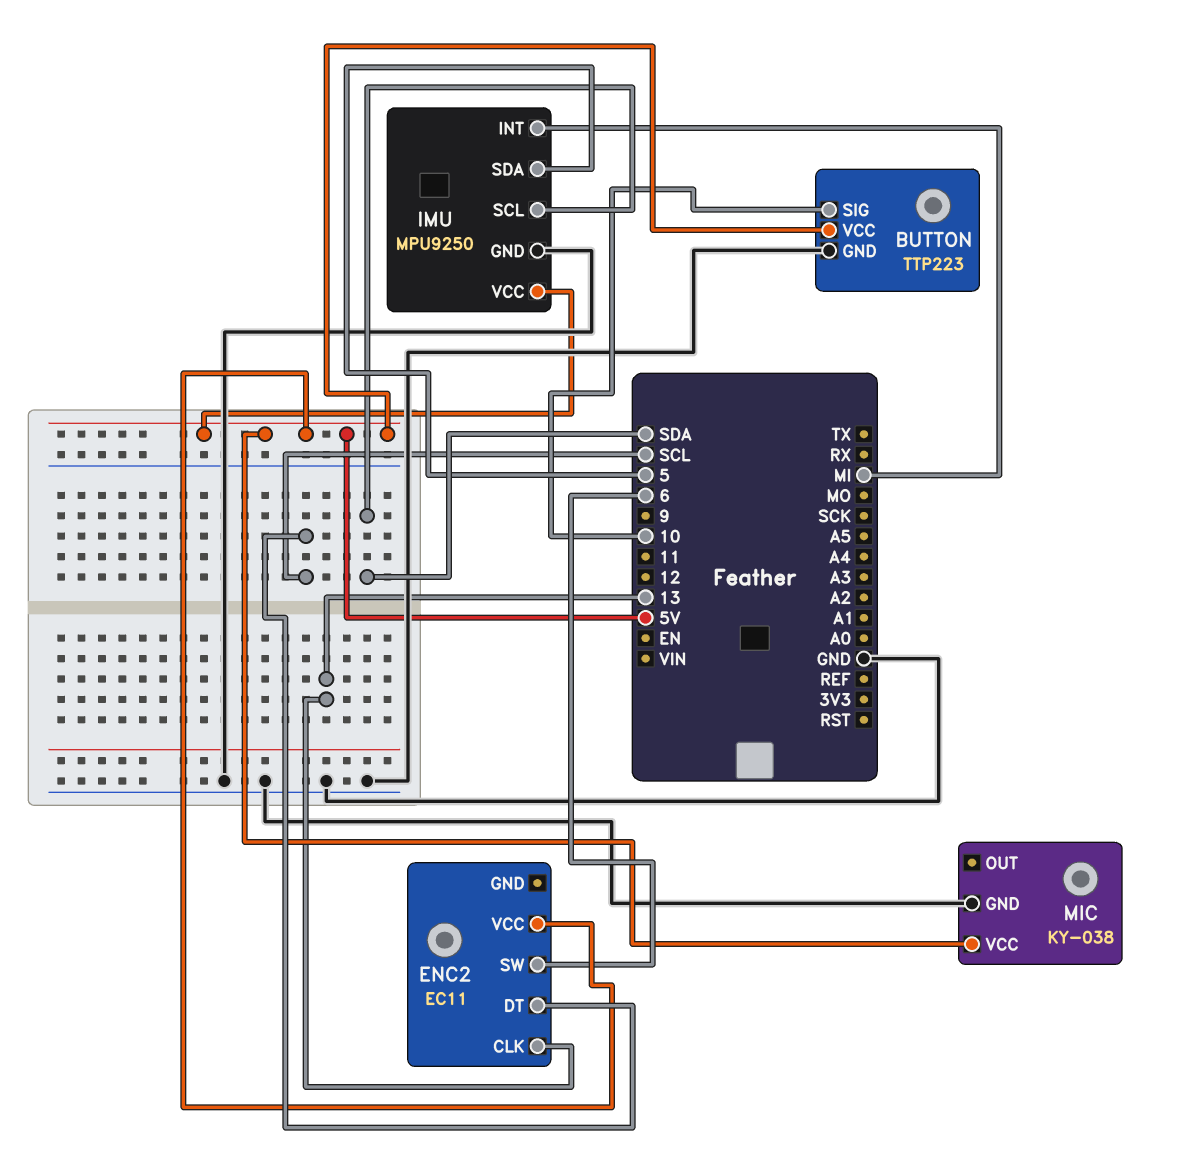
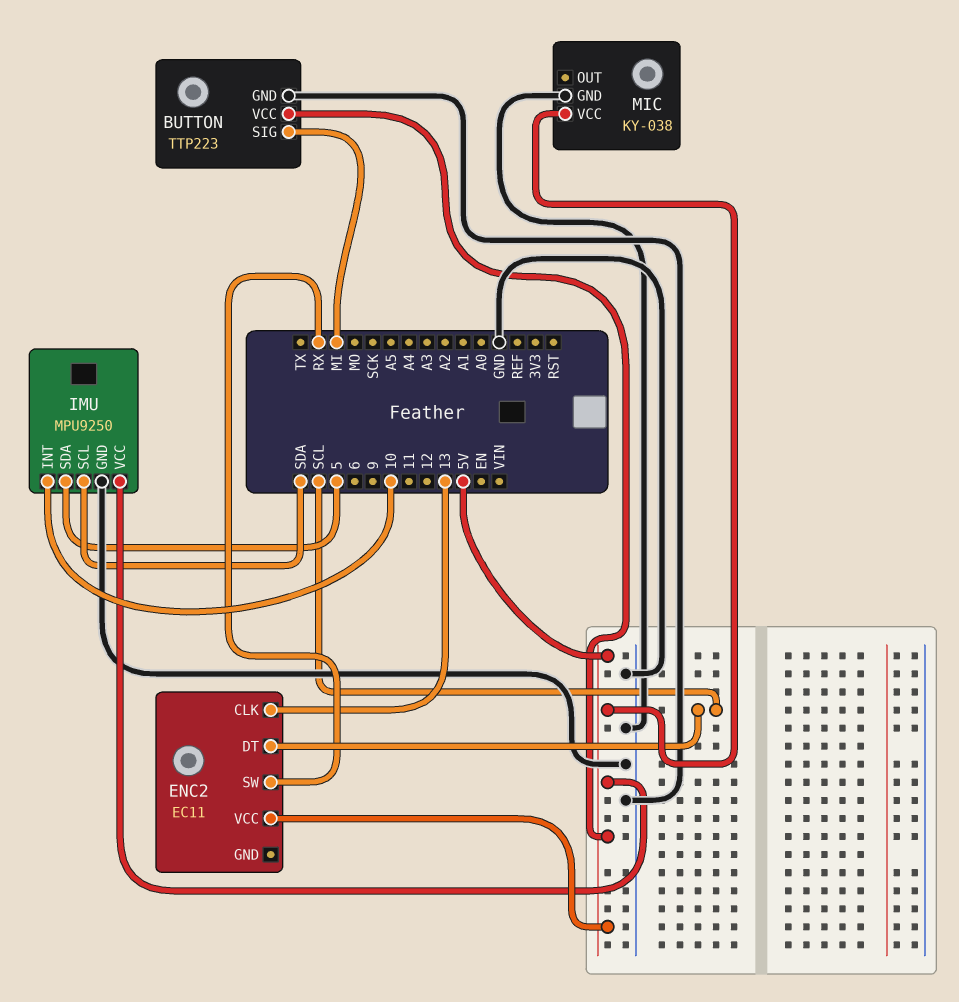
BUTTON pin SIG: 10 -> MI
ENC2 pin SW: 6 -> RX
IMU pin INT: MI -> 10

